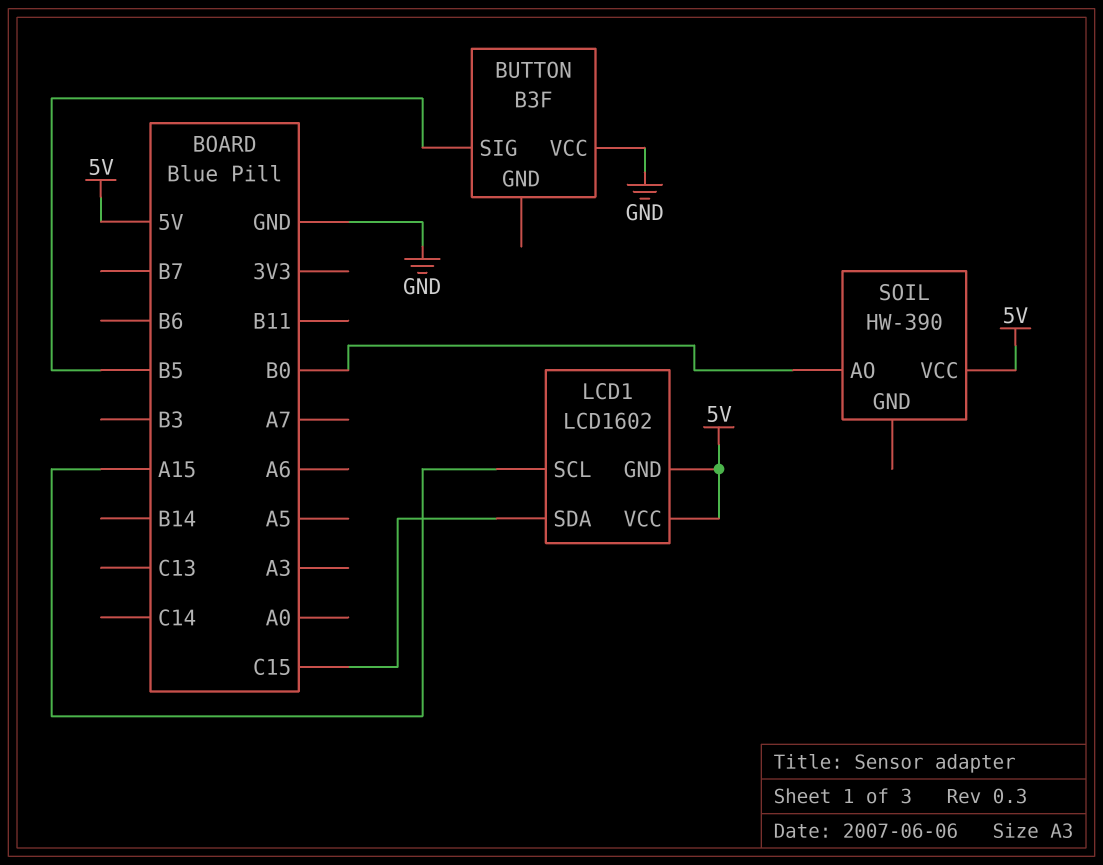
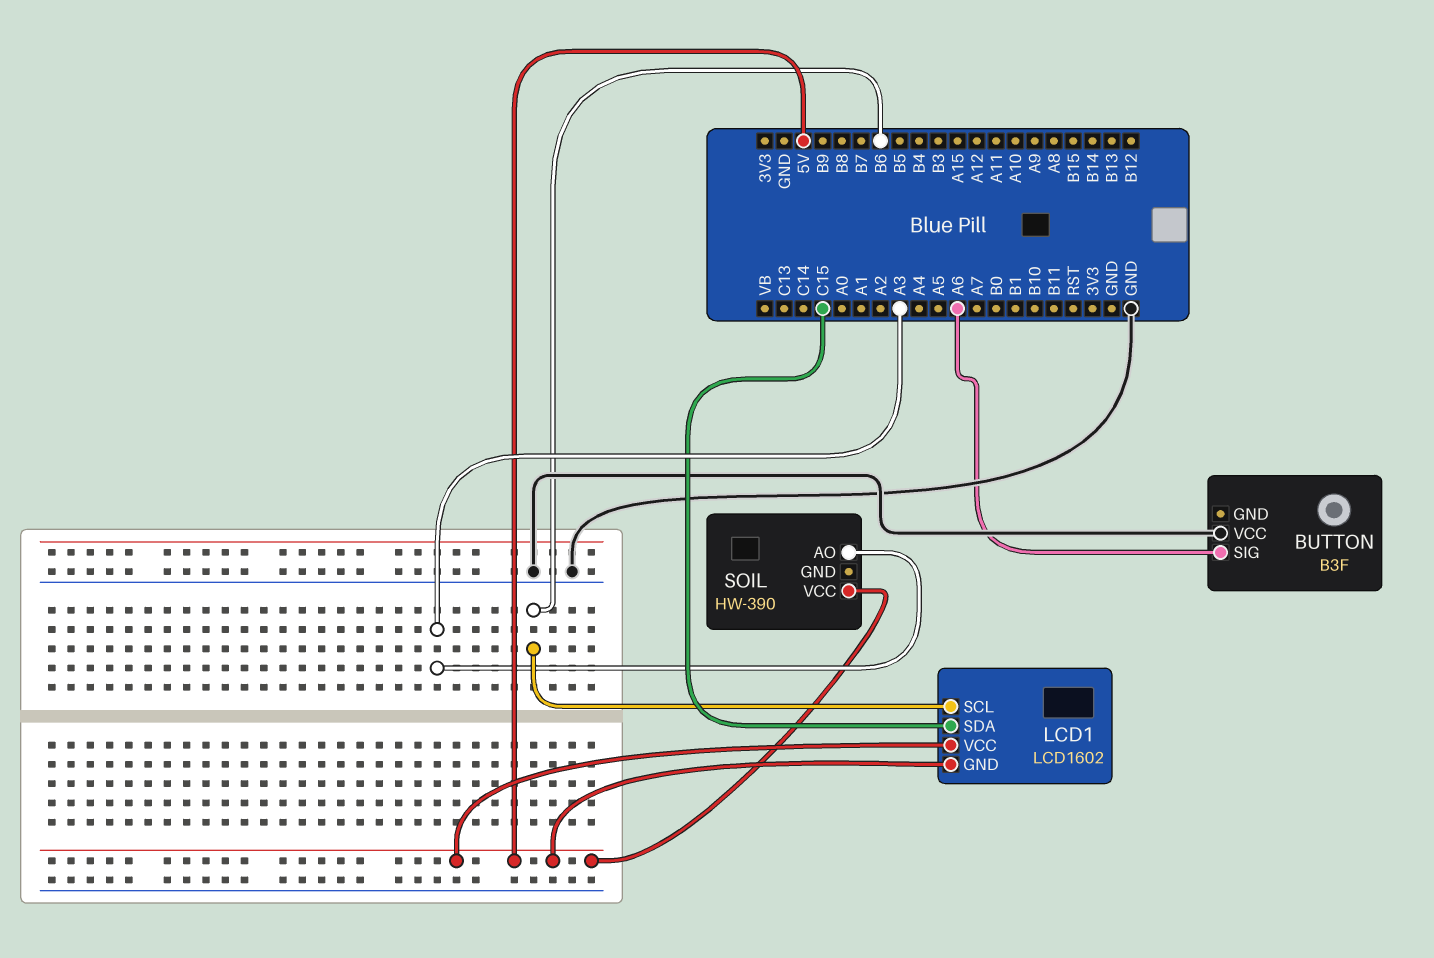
BUTTON pin SIG: B5 -> A6
LCD1 pin SCL: A15 -> B6
SOIL pin AO: B0 -> A3

